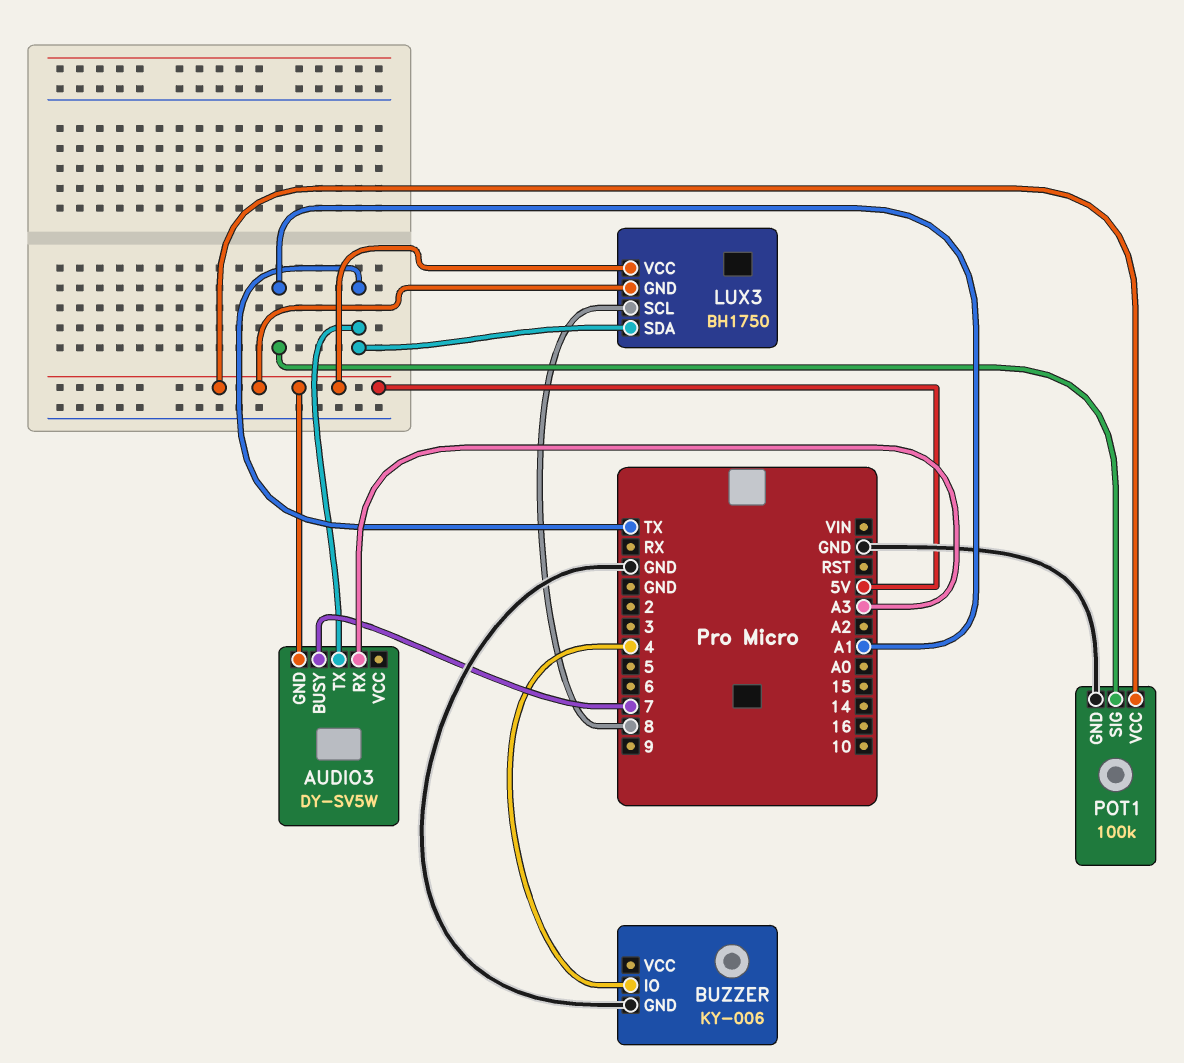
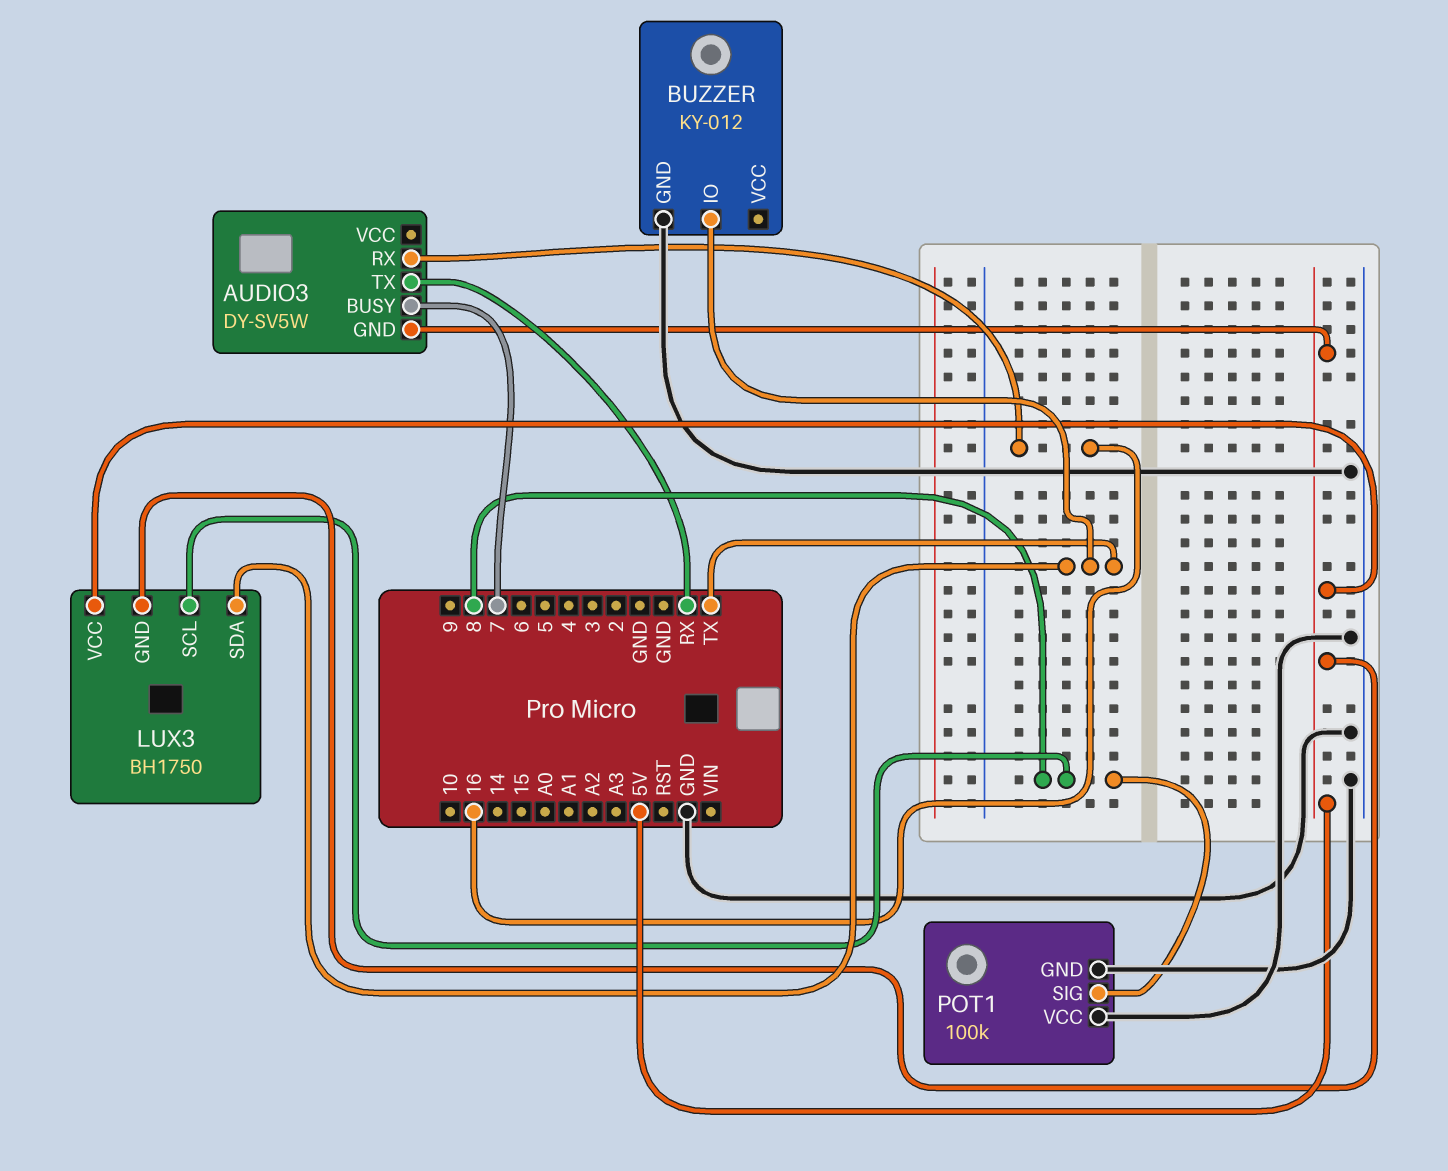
AUDIO3 pin RX: A3 -> 16
AUDIO3 pin TX: TX -> RX
BUZZER: KY-006 -> KY-012
BUZZER pin IO: 4 -> TX
POT1 pin SIG: A1 -> 8
POT1 pin VCC: 5V -> GND

